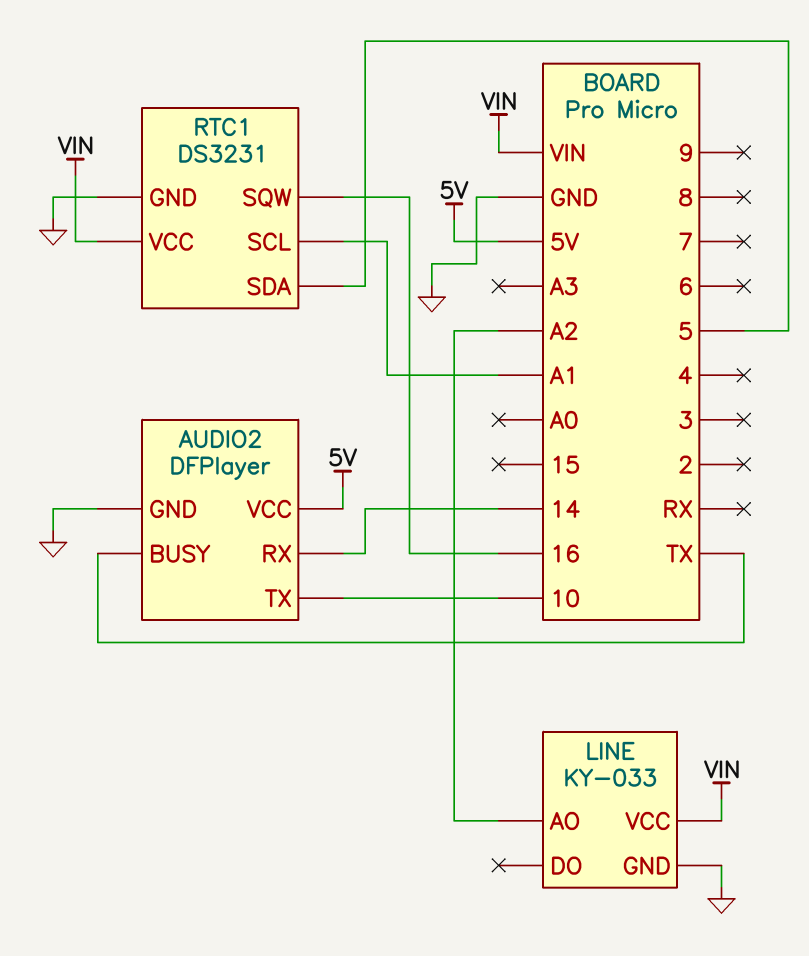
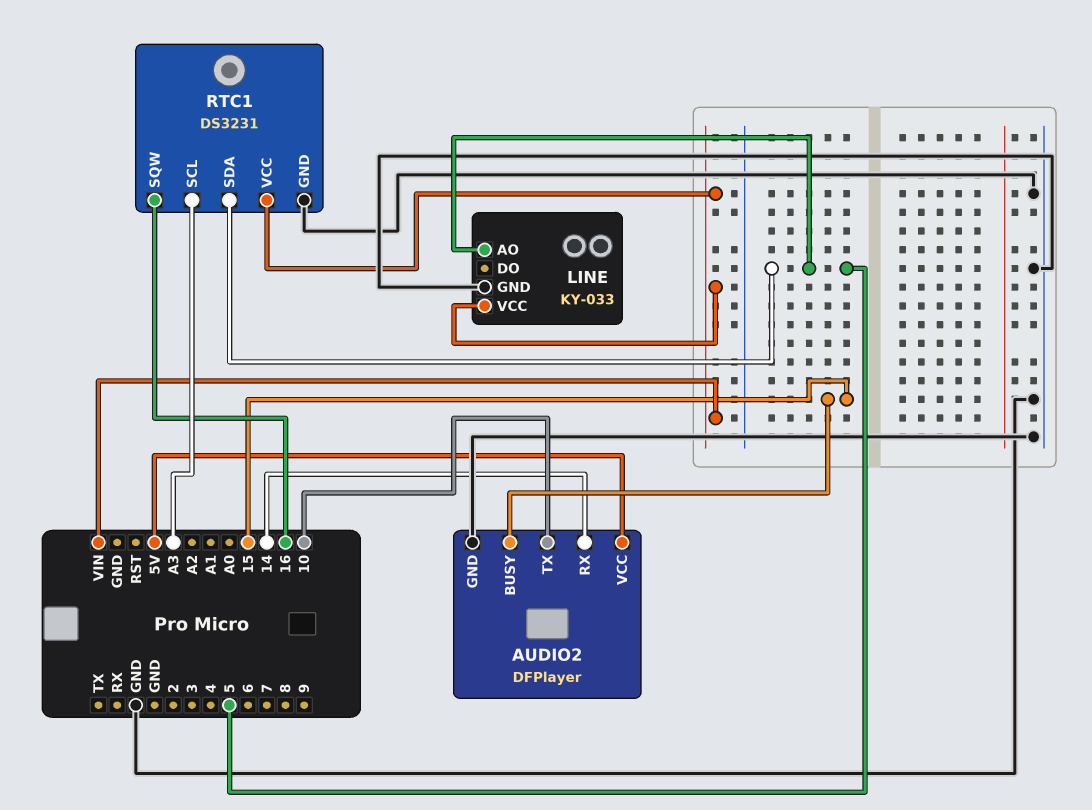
AUDIO2 pin BUSY: TX -> 15
LINE pin AO: A2 -> 5
RTC1 pin SCL: A1 -> A3

